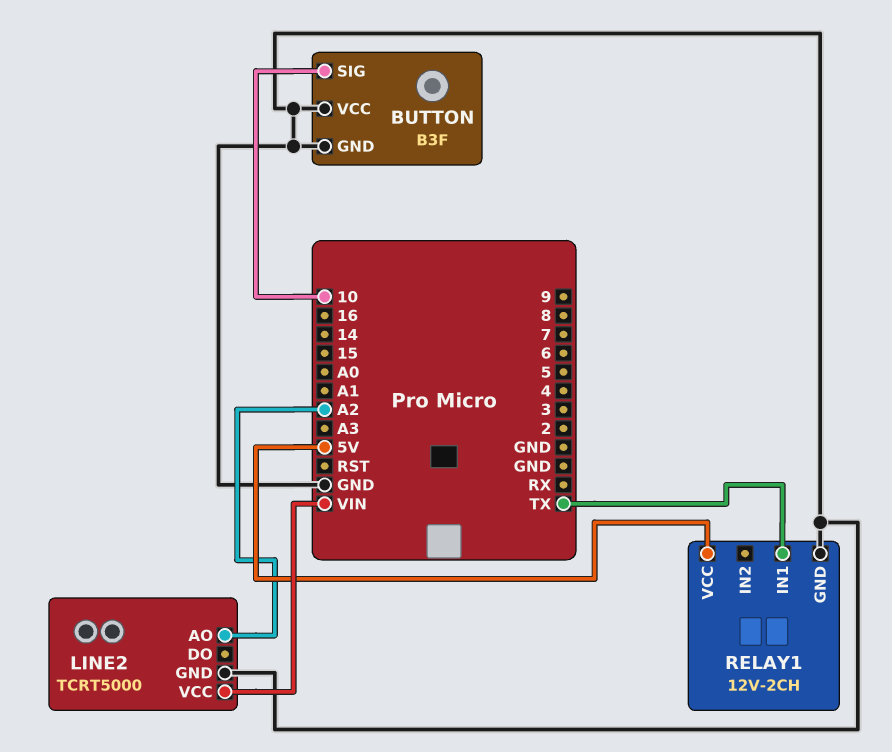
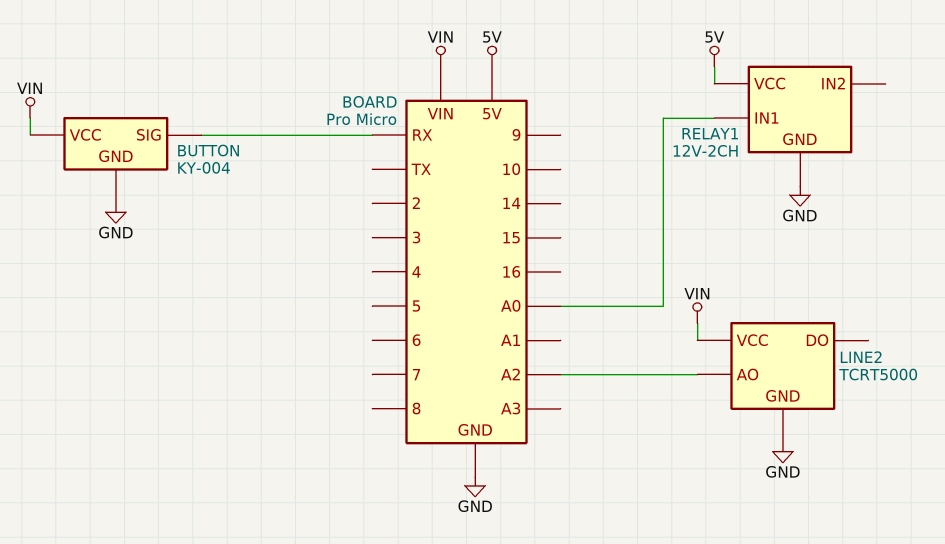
BUTTON: B3F -> KY-004
BUTTON pin SIG: 10 -> RX
BUTTON pin VCC: GND -> VIN
RELAY1 pin IN1: TX -> A0

